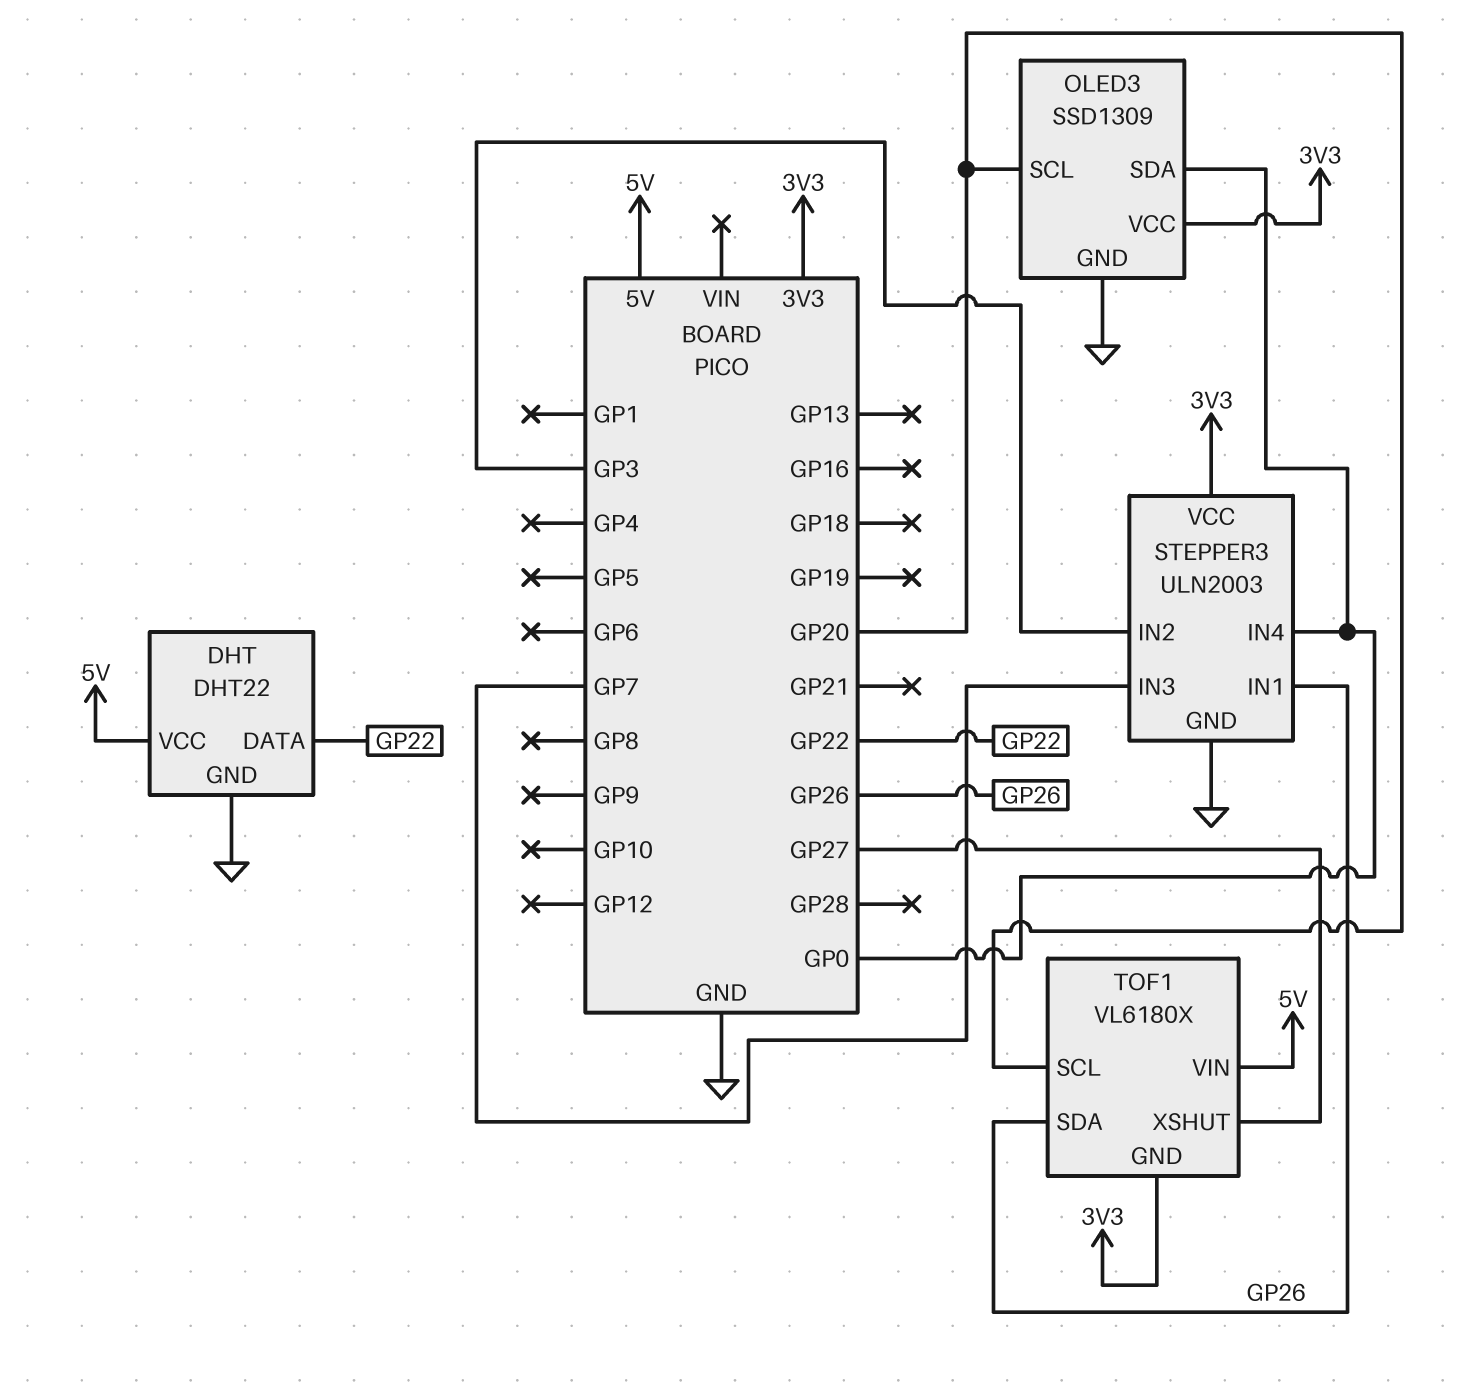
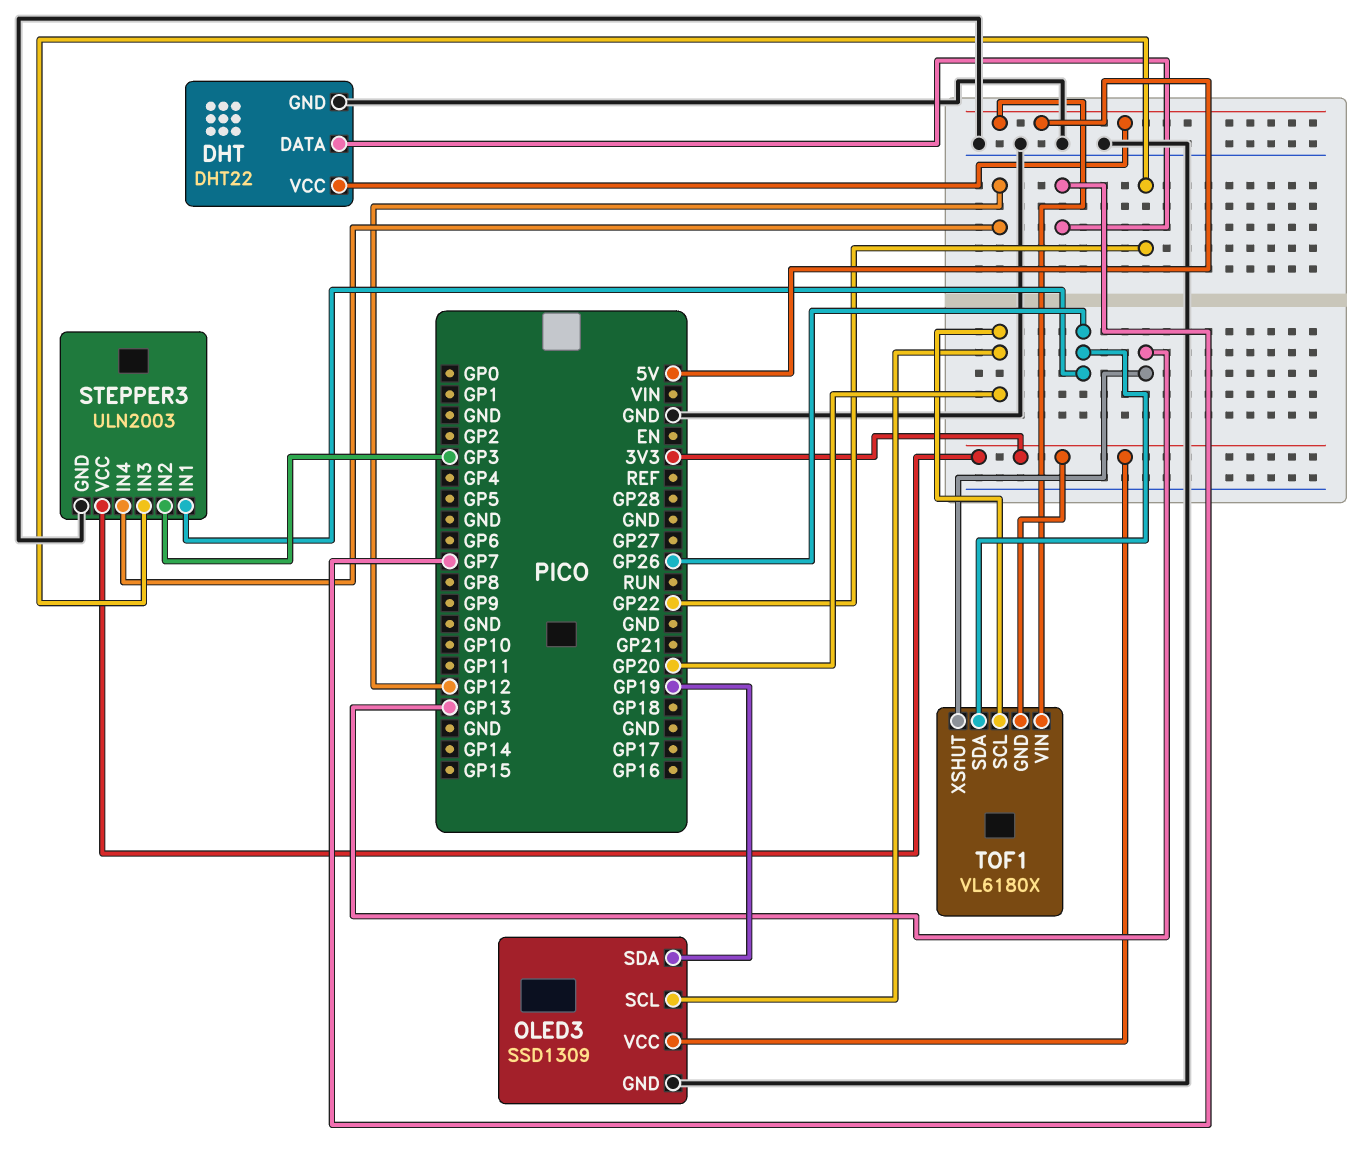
DHT pin DATA: GP22 -> GP7
OLED3 pin SDA: GP0 -> GP19
STEPPER3 pin IN3: GP7 -> GP22
STEPPER3 pin IN4: GP0 -> GP12
TOF1 pin XSHUT: GP27 -> GP13

